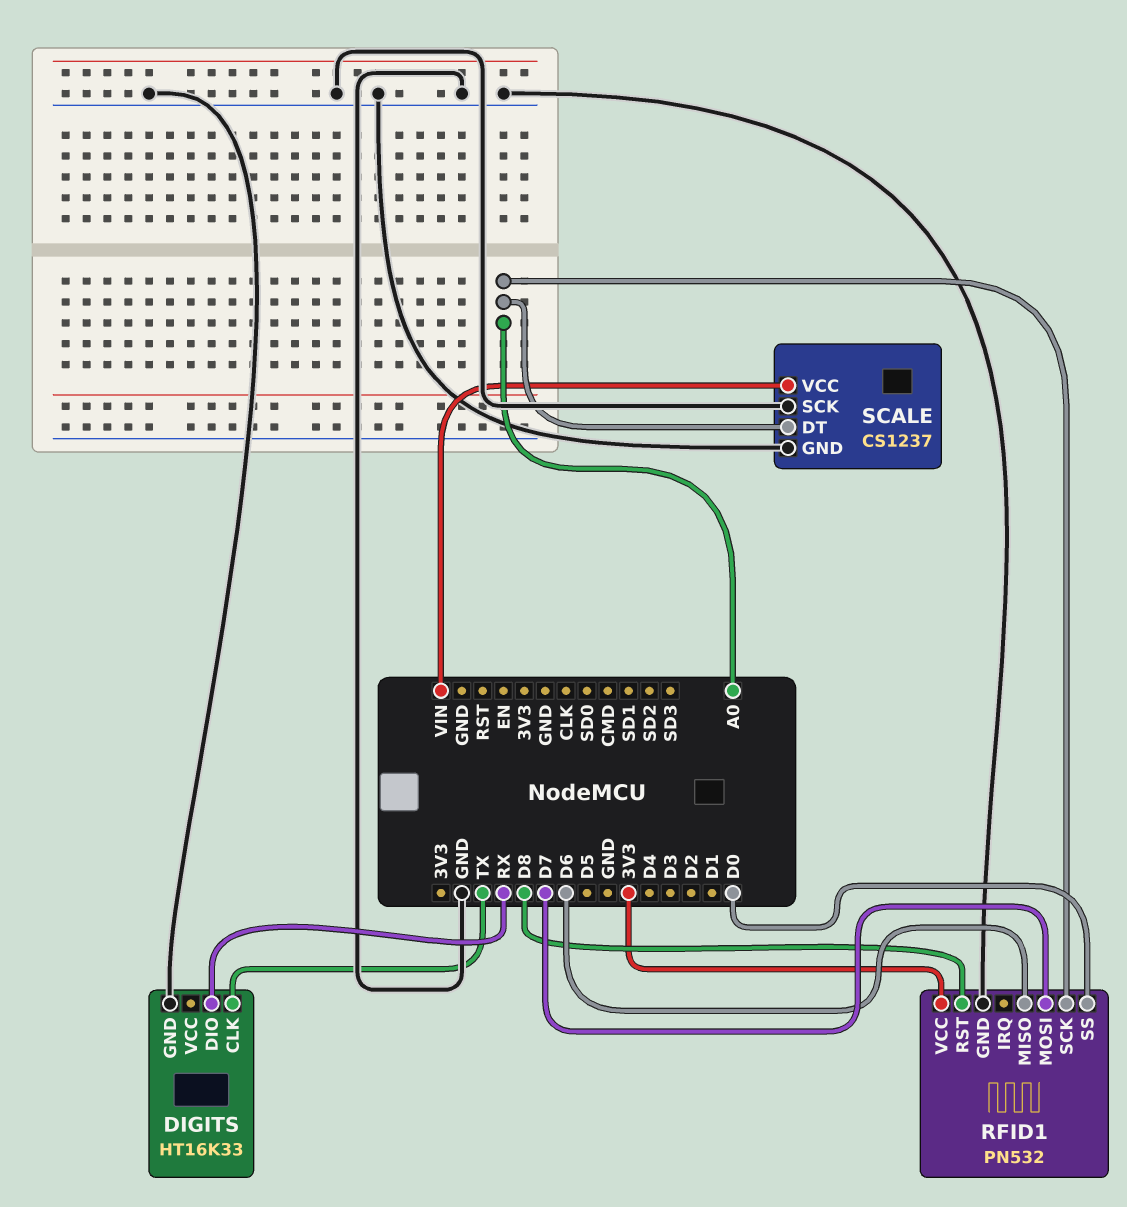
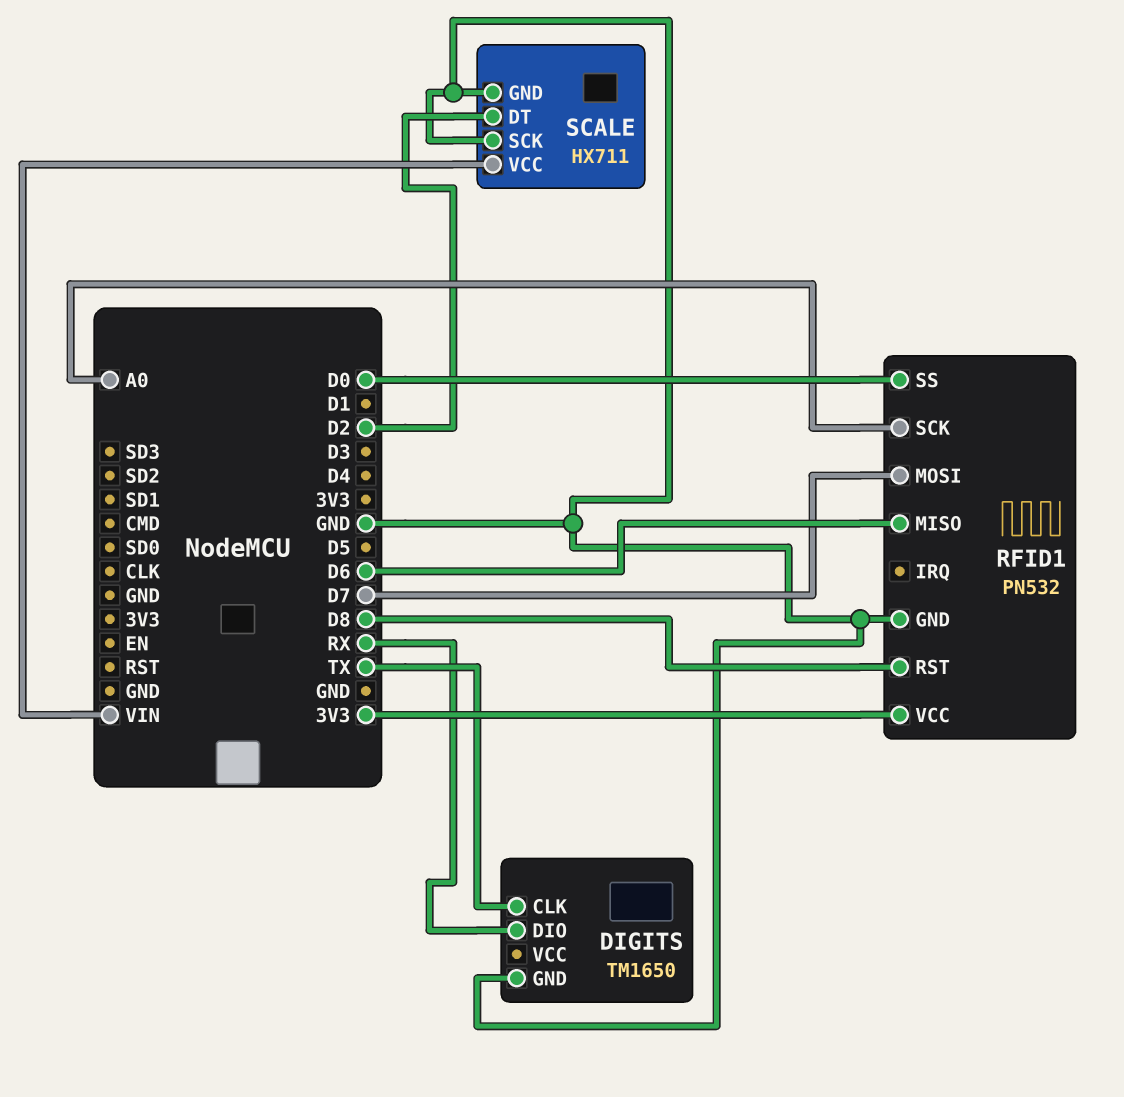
DIGITS: HT16K33 -> TM1650
SCALE: CS1237 -> HX711
SCALE pin DT: A0 -> D2

